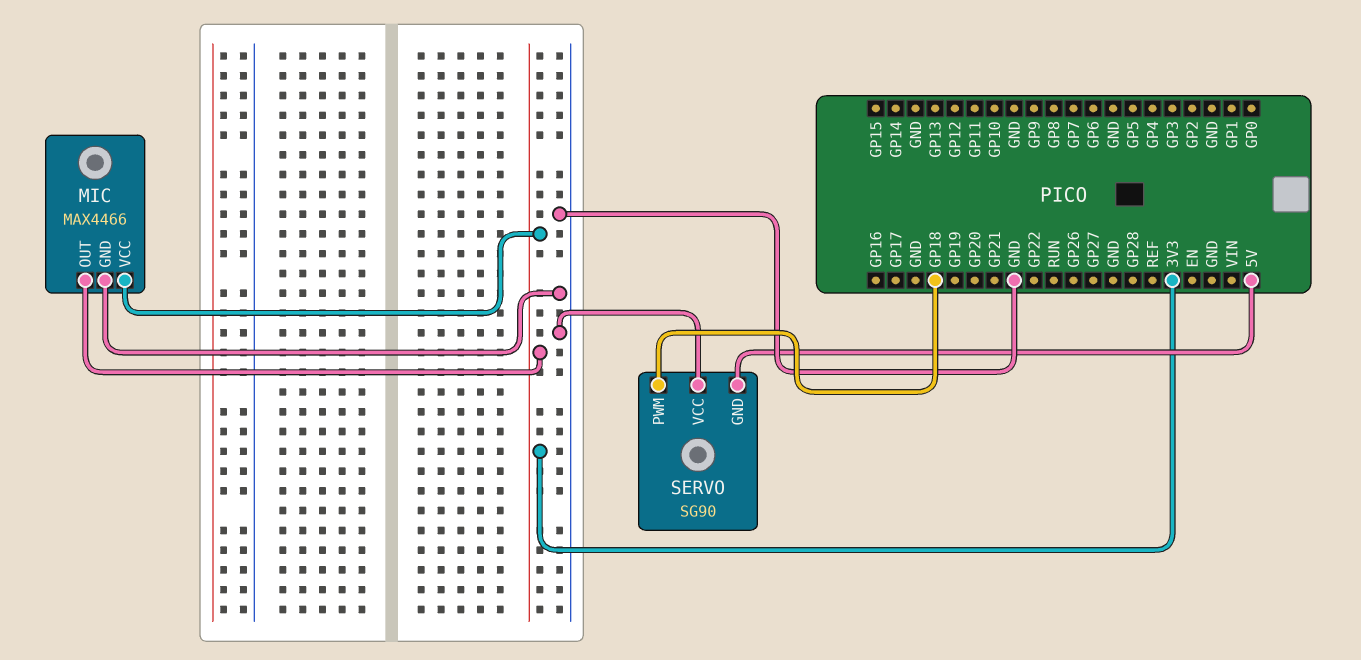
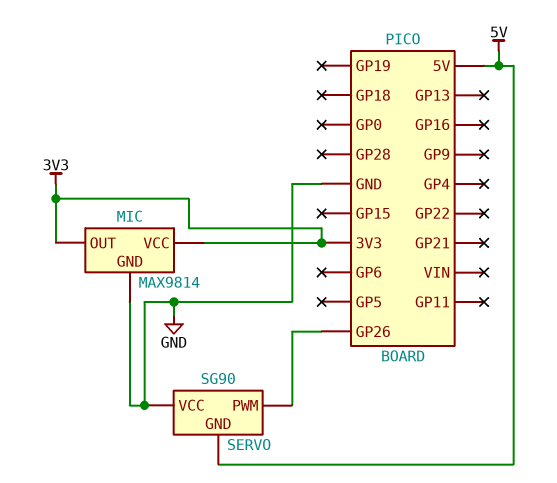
MIC: MAX4466 -> MAX9814
SERVO pin PWM: GP18 -> GP26

